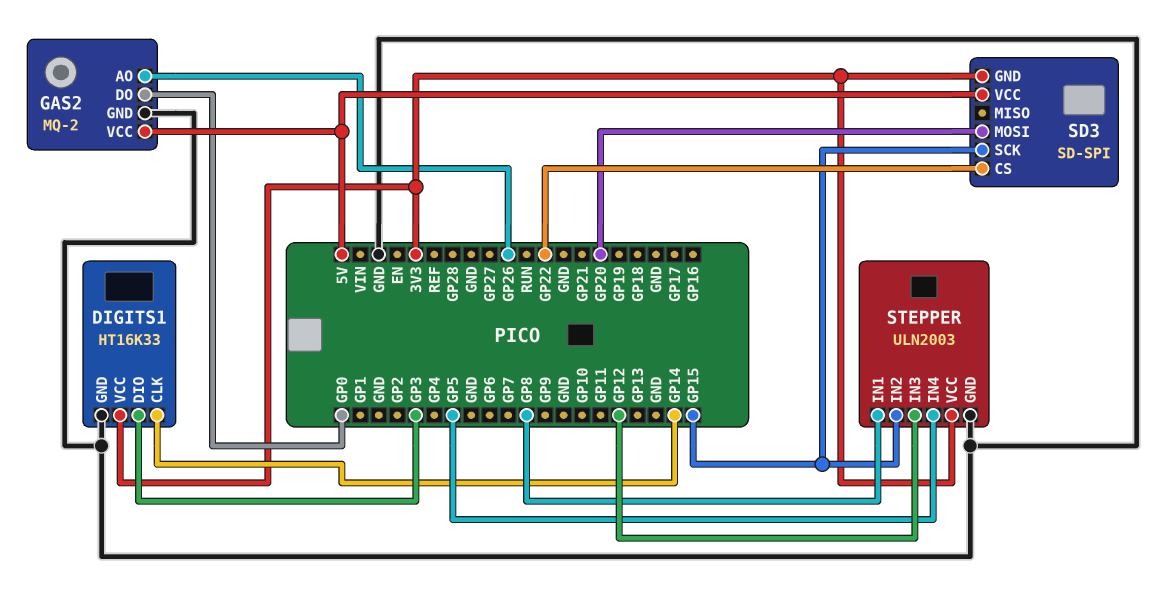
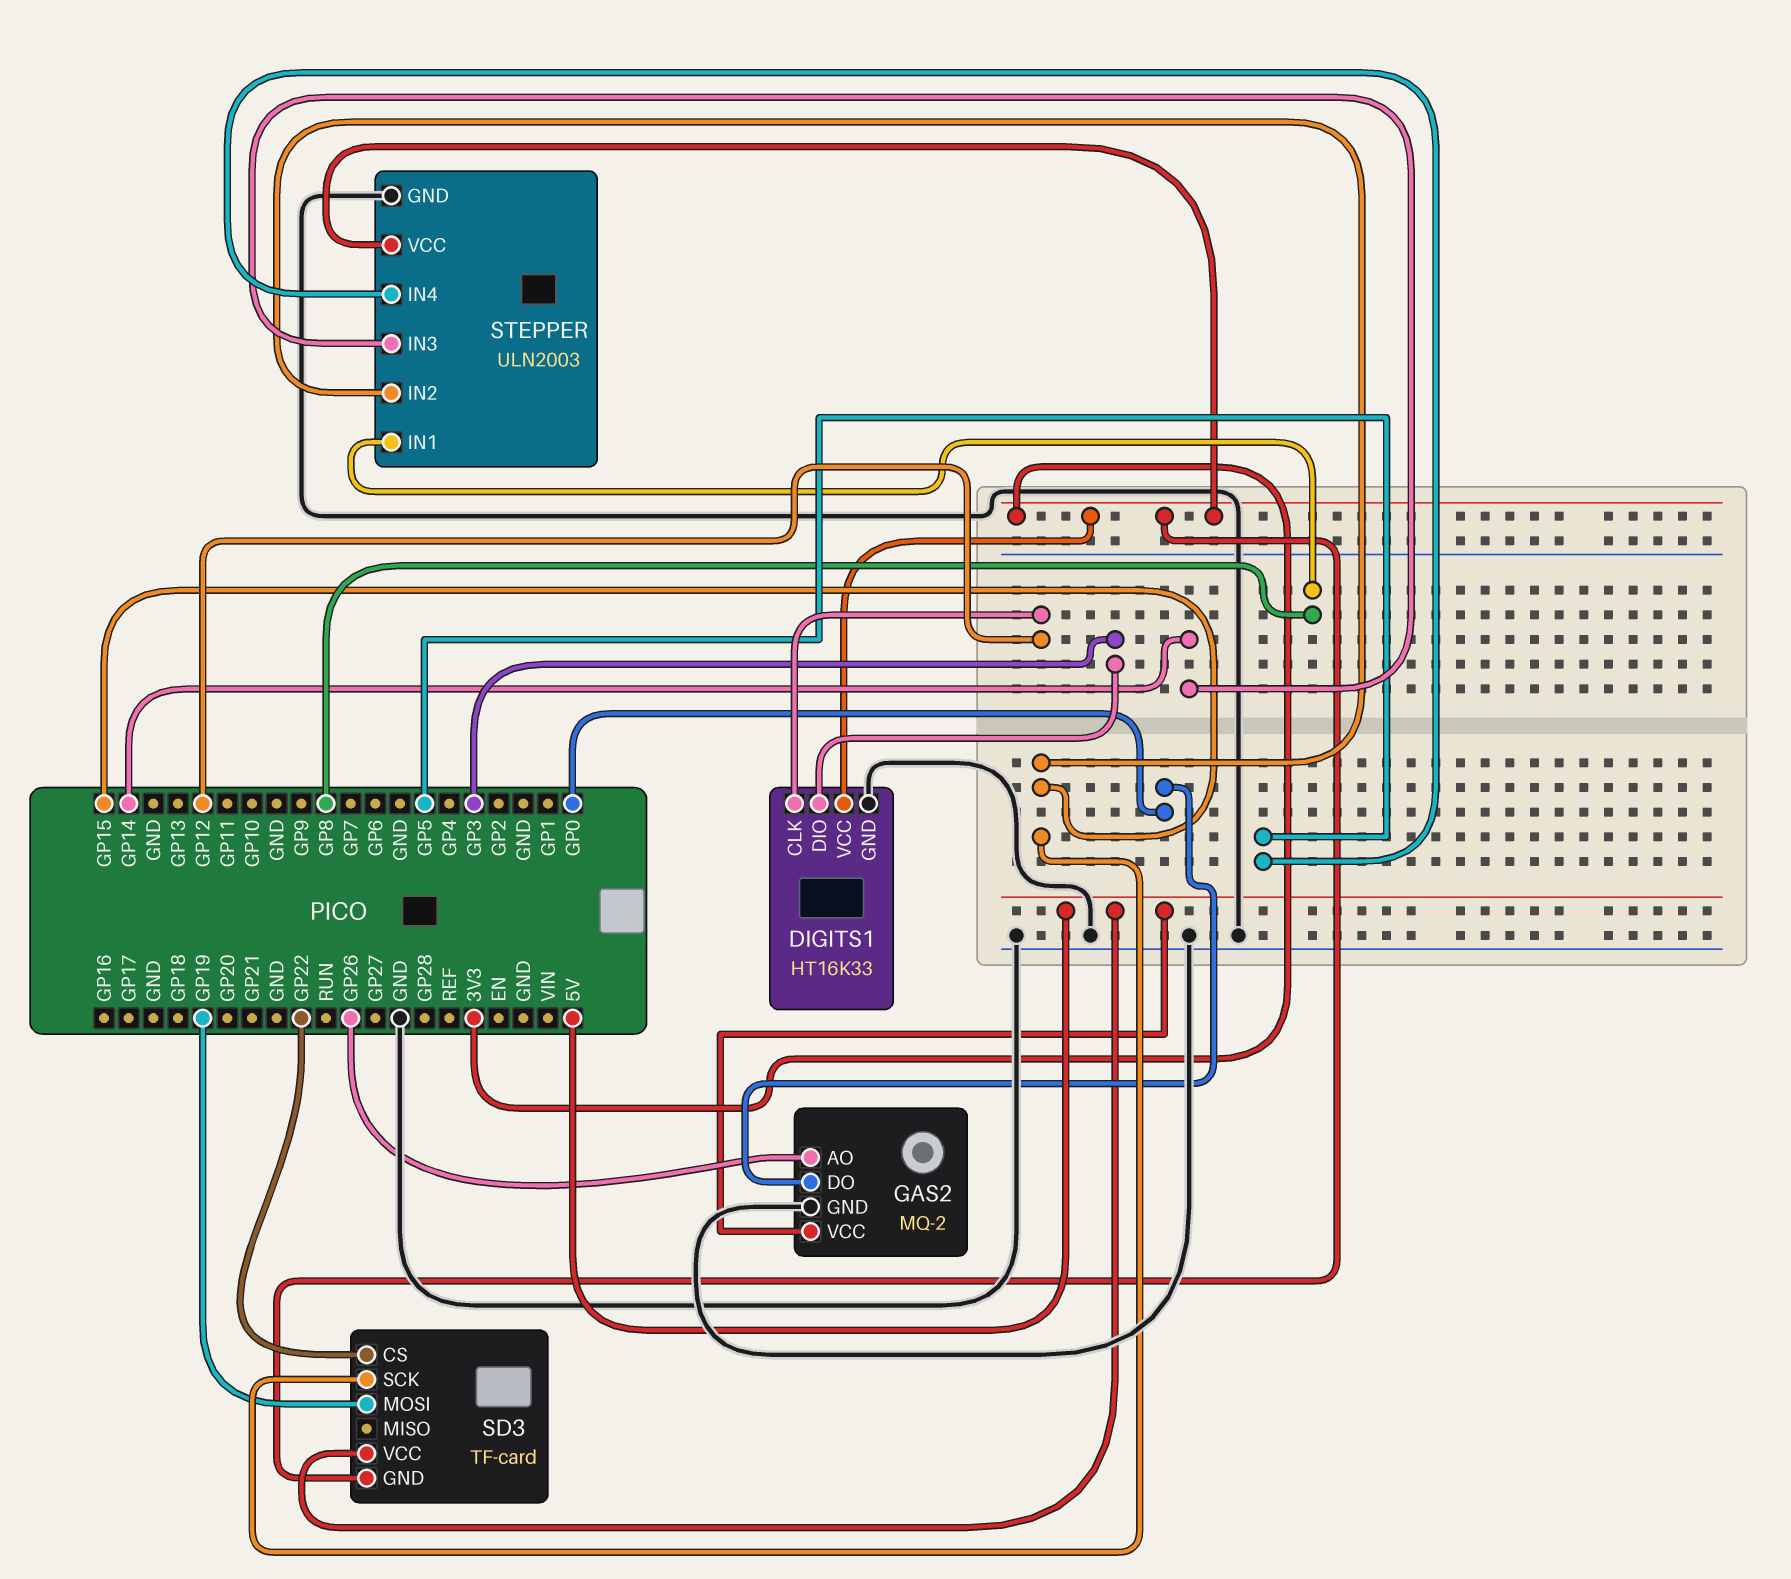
DIGITS1 pin CLK: GP14 -> GP12
SD3: SD-SPI -> TF-card
SD3 pin MOSI: GP20 -> GP19
STEPPER pin IN3: GP12 -> GP14

